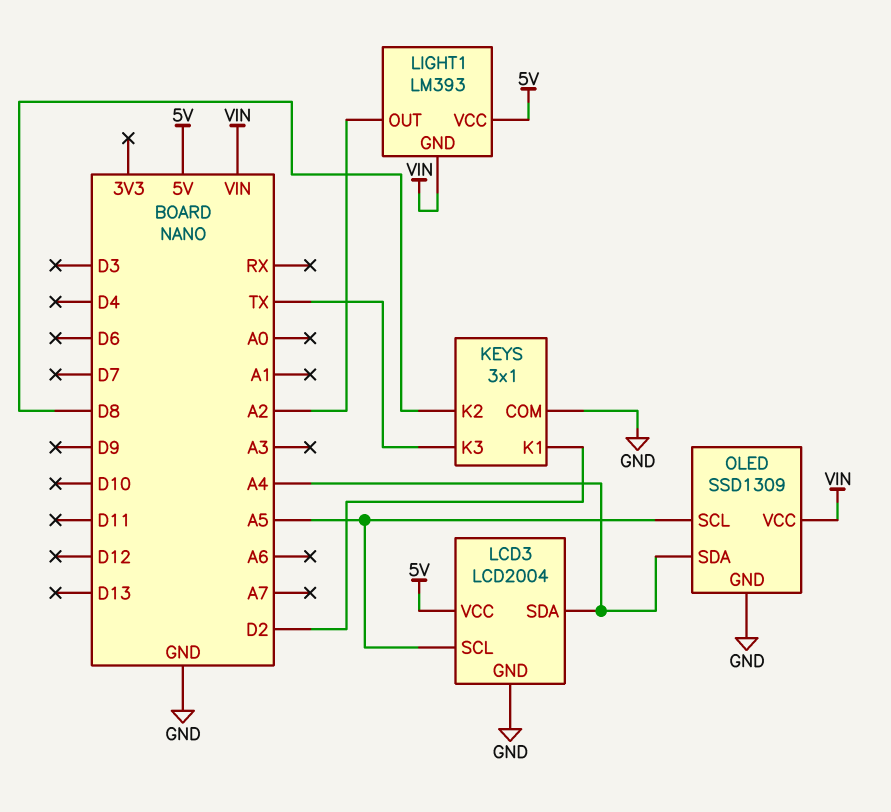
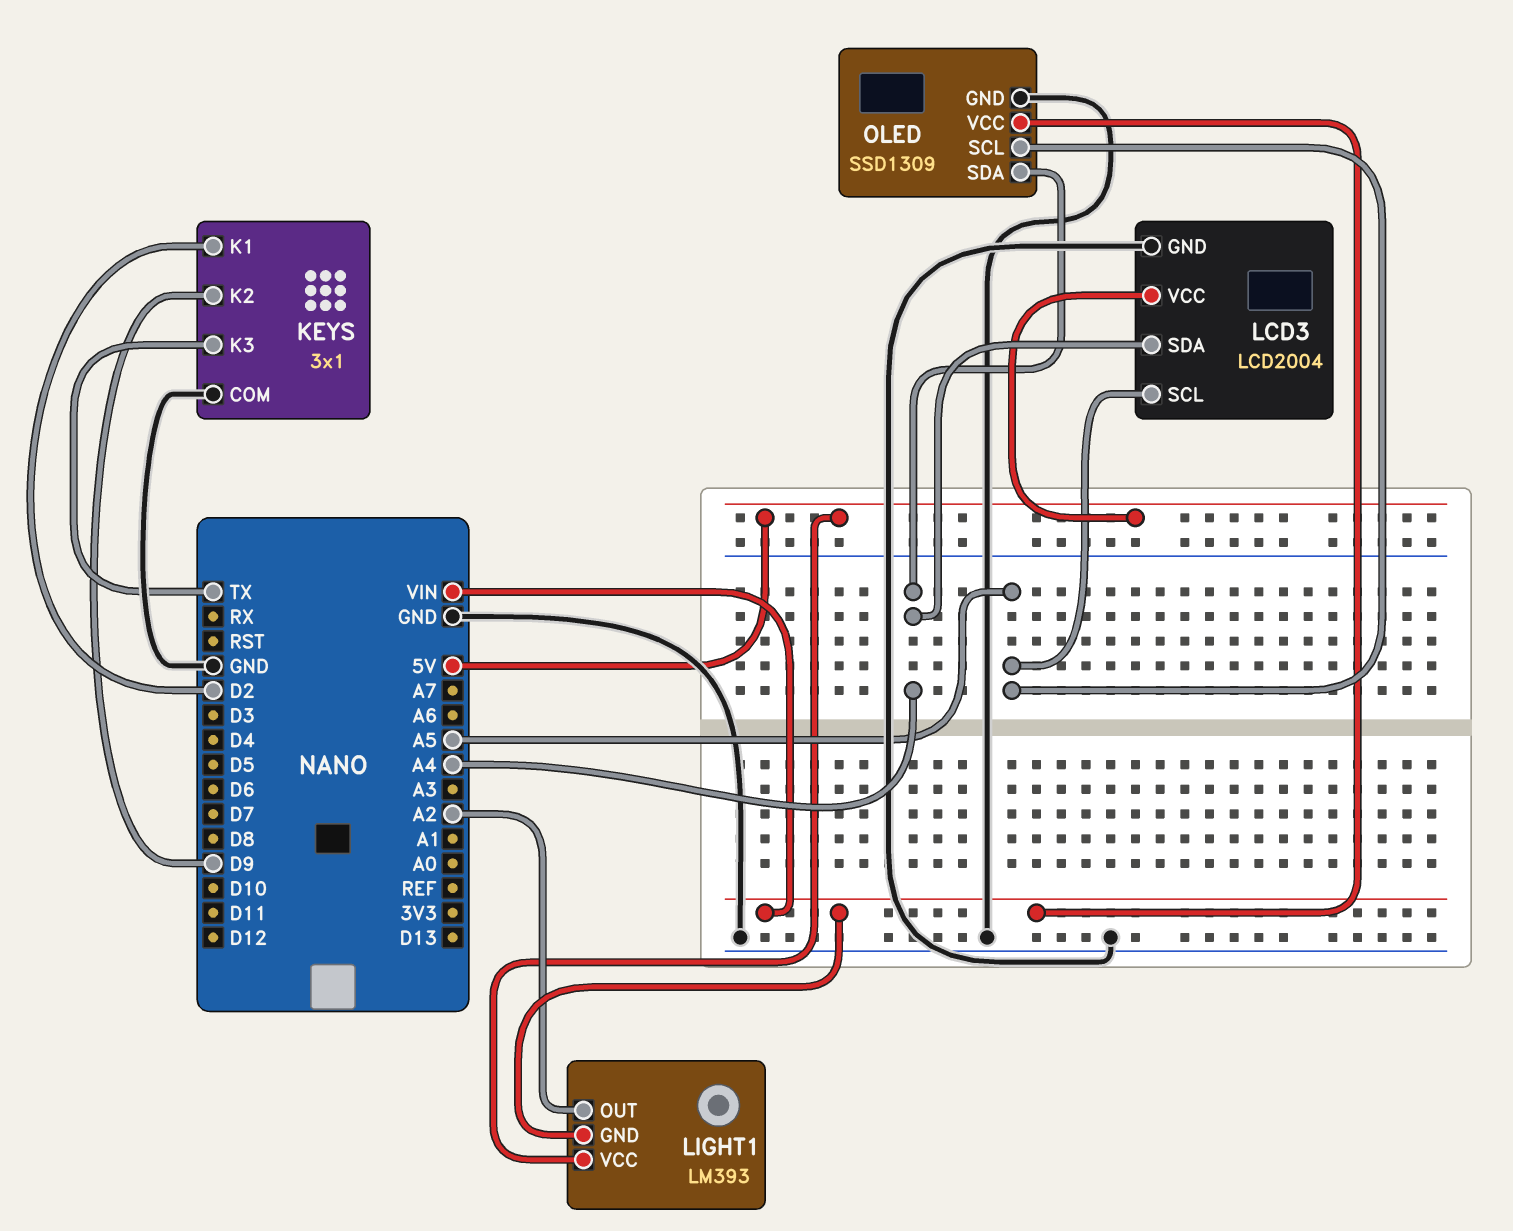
KEYS pin K2: D8 -> D9

